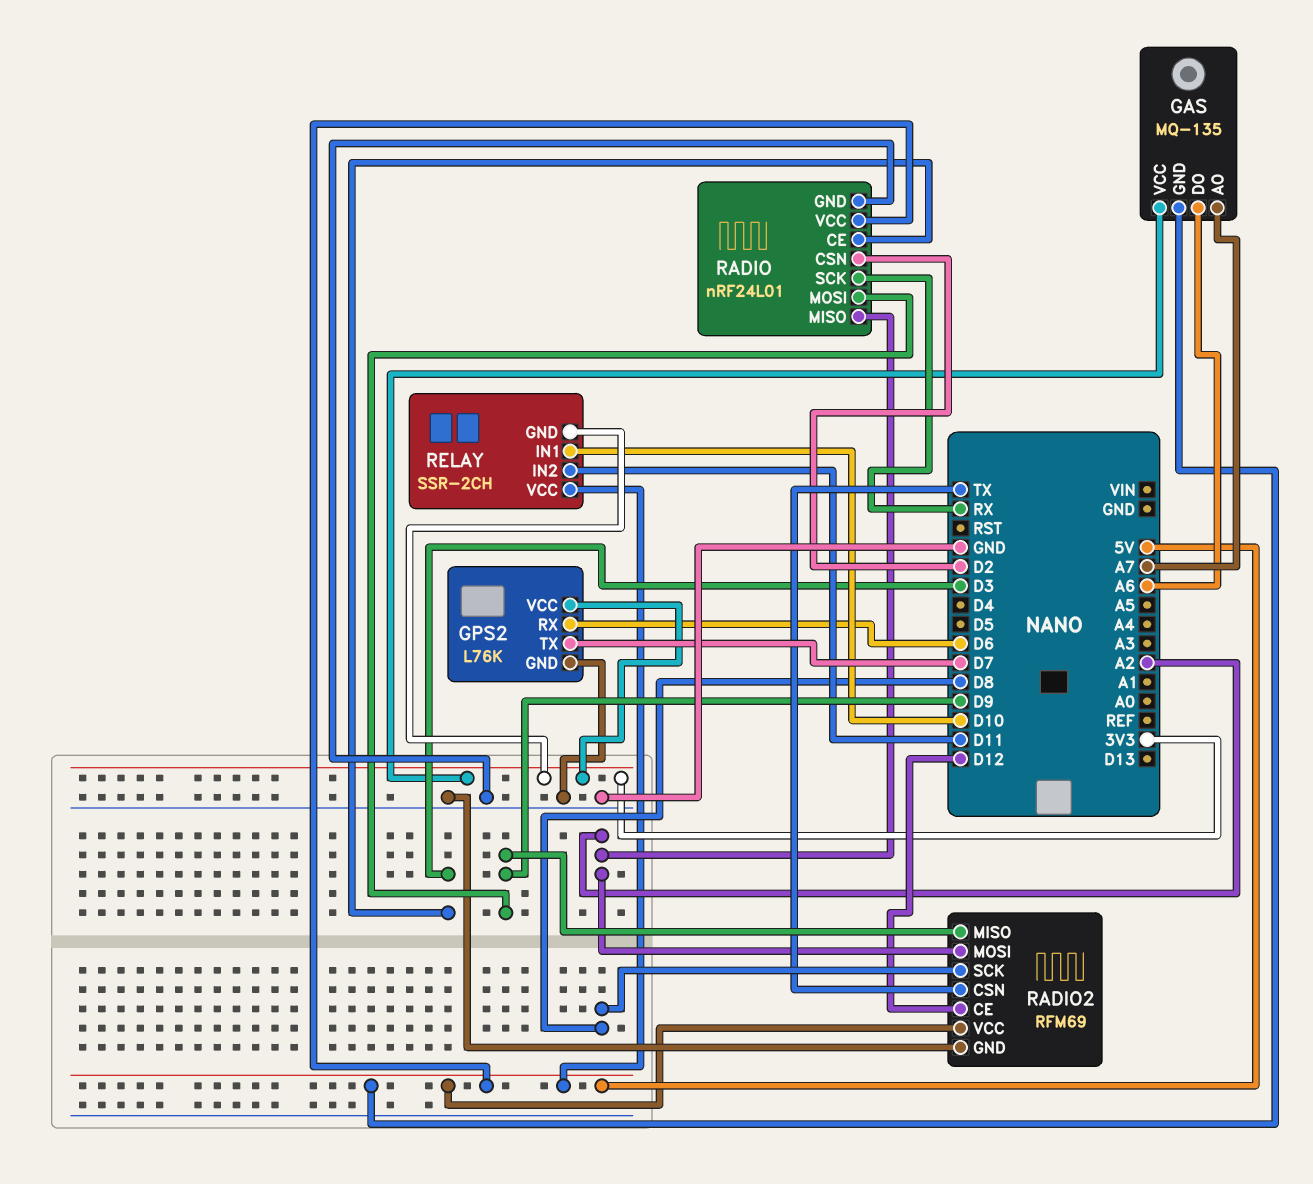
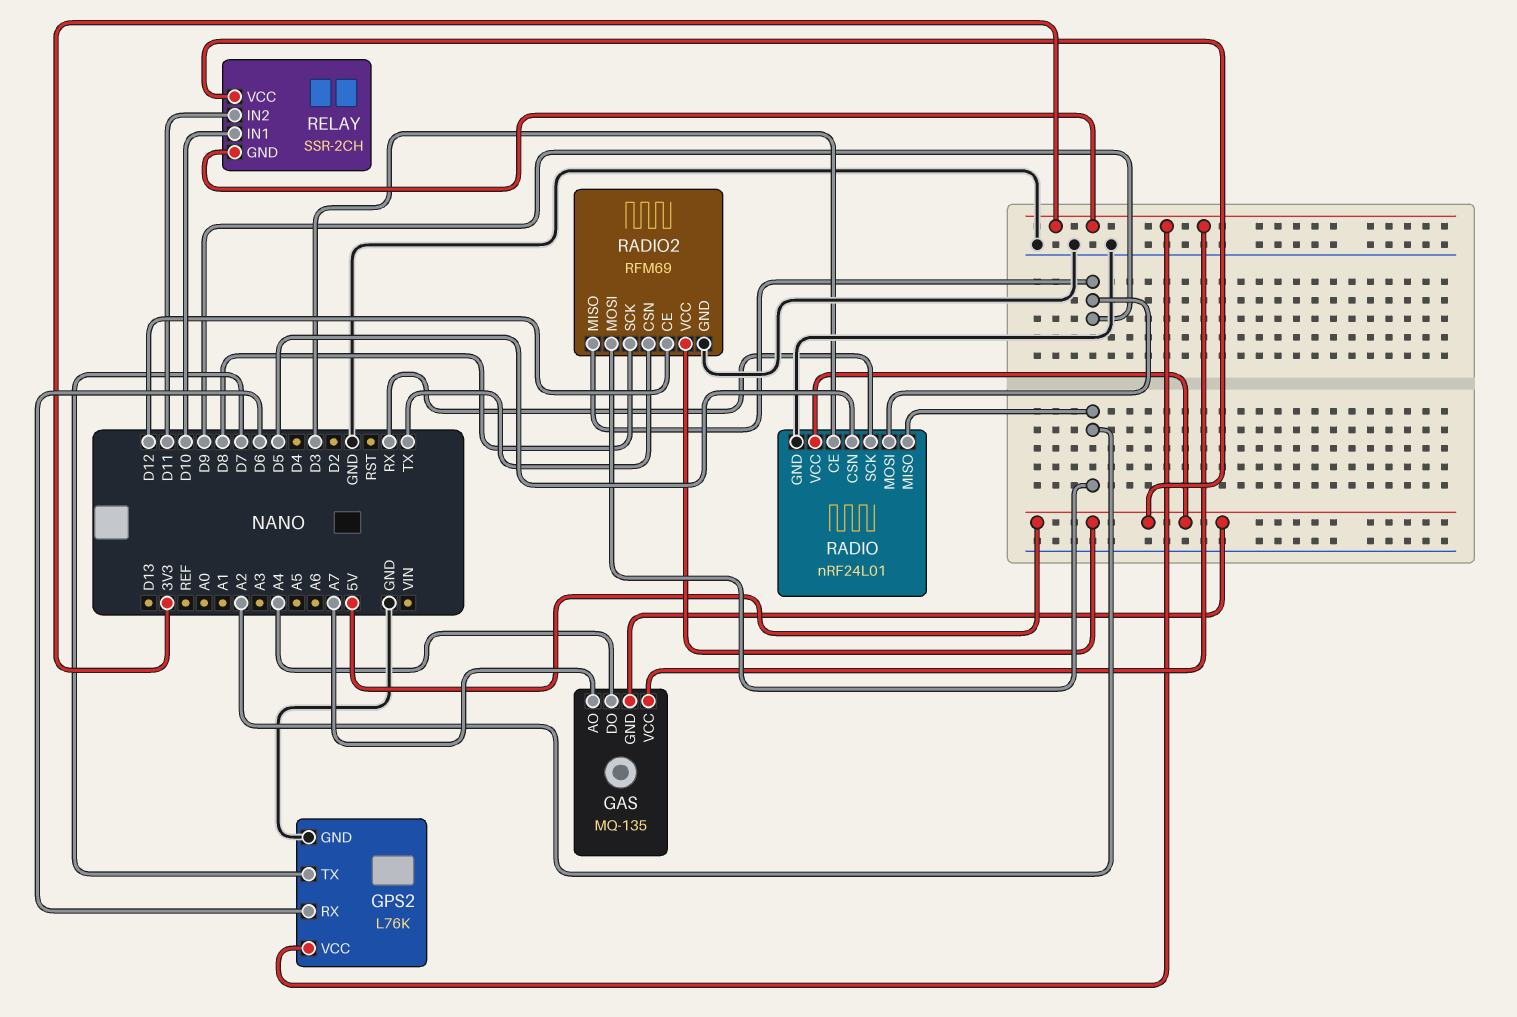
GAS pin DO: A6 -> A4
RADIO pin CSN: D2 -> D5

